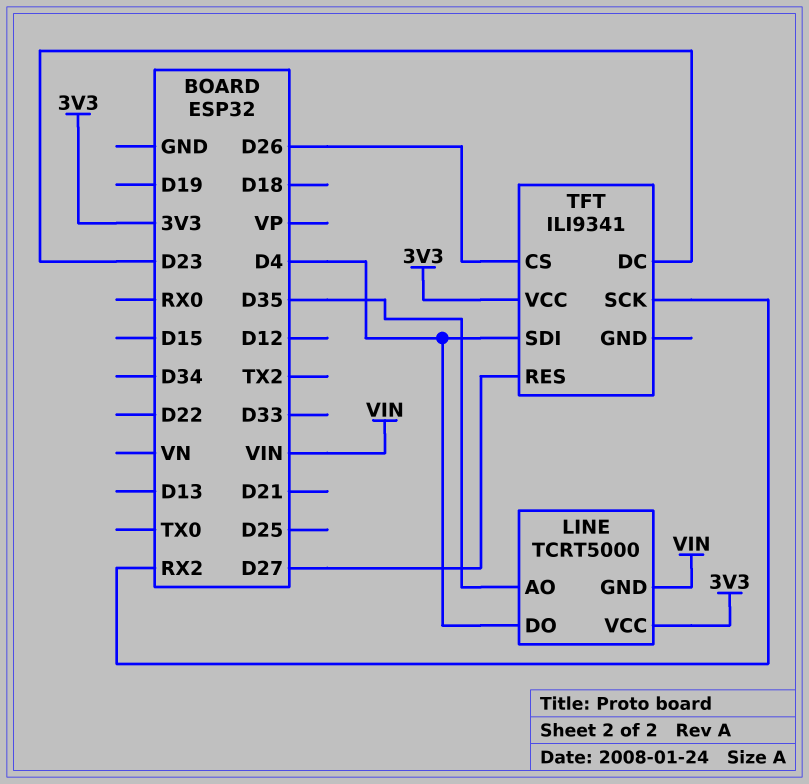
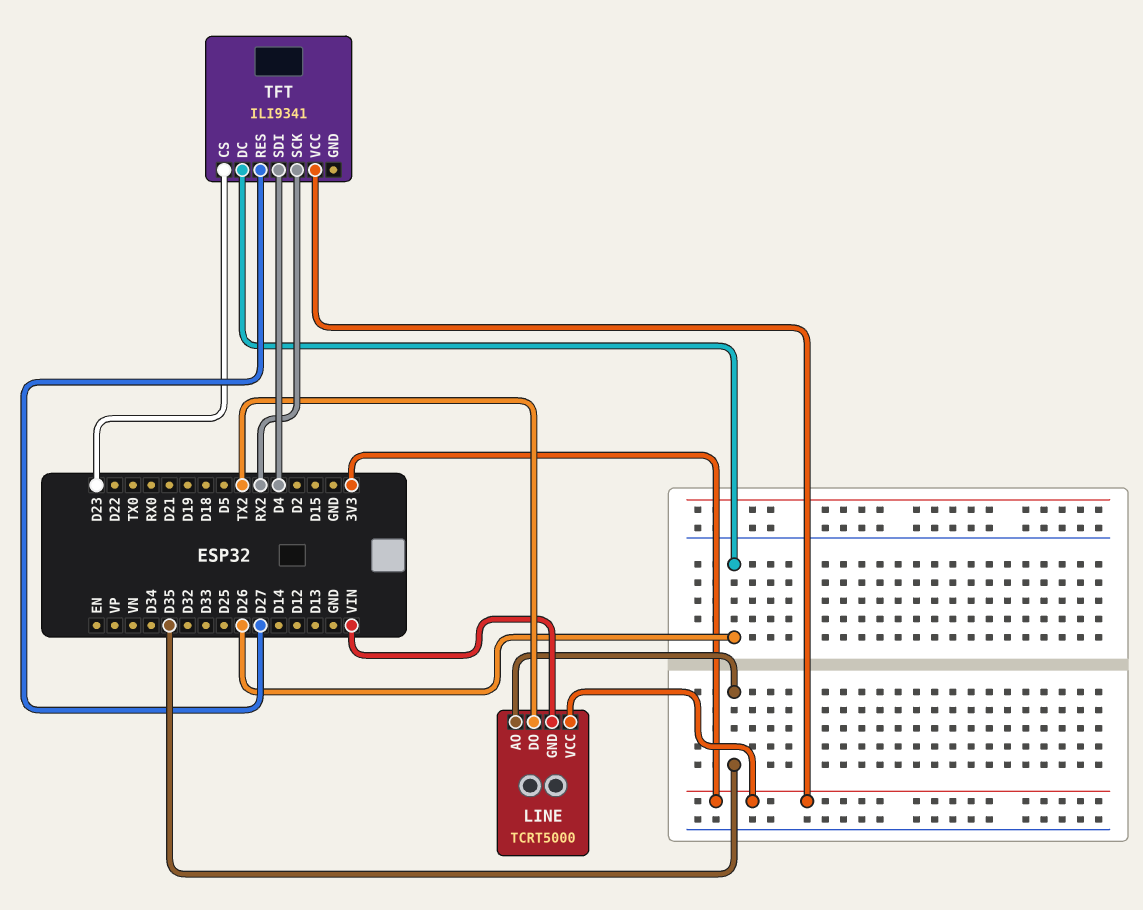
LINE pin DO: D4 -> TX2
TFT pin CS: D26 -> D23
TFT pin DC: D23 -> D26

